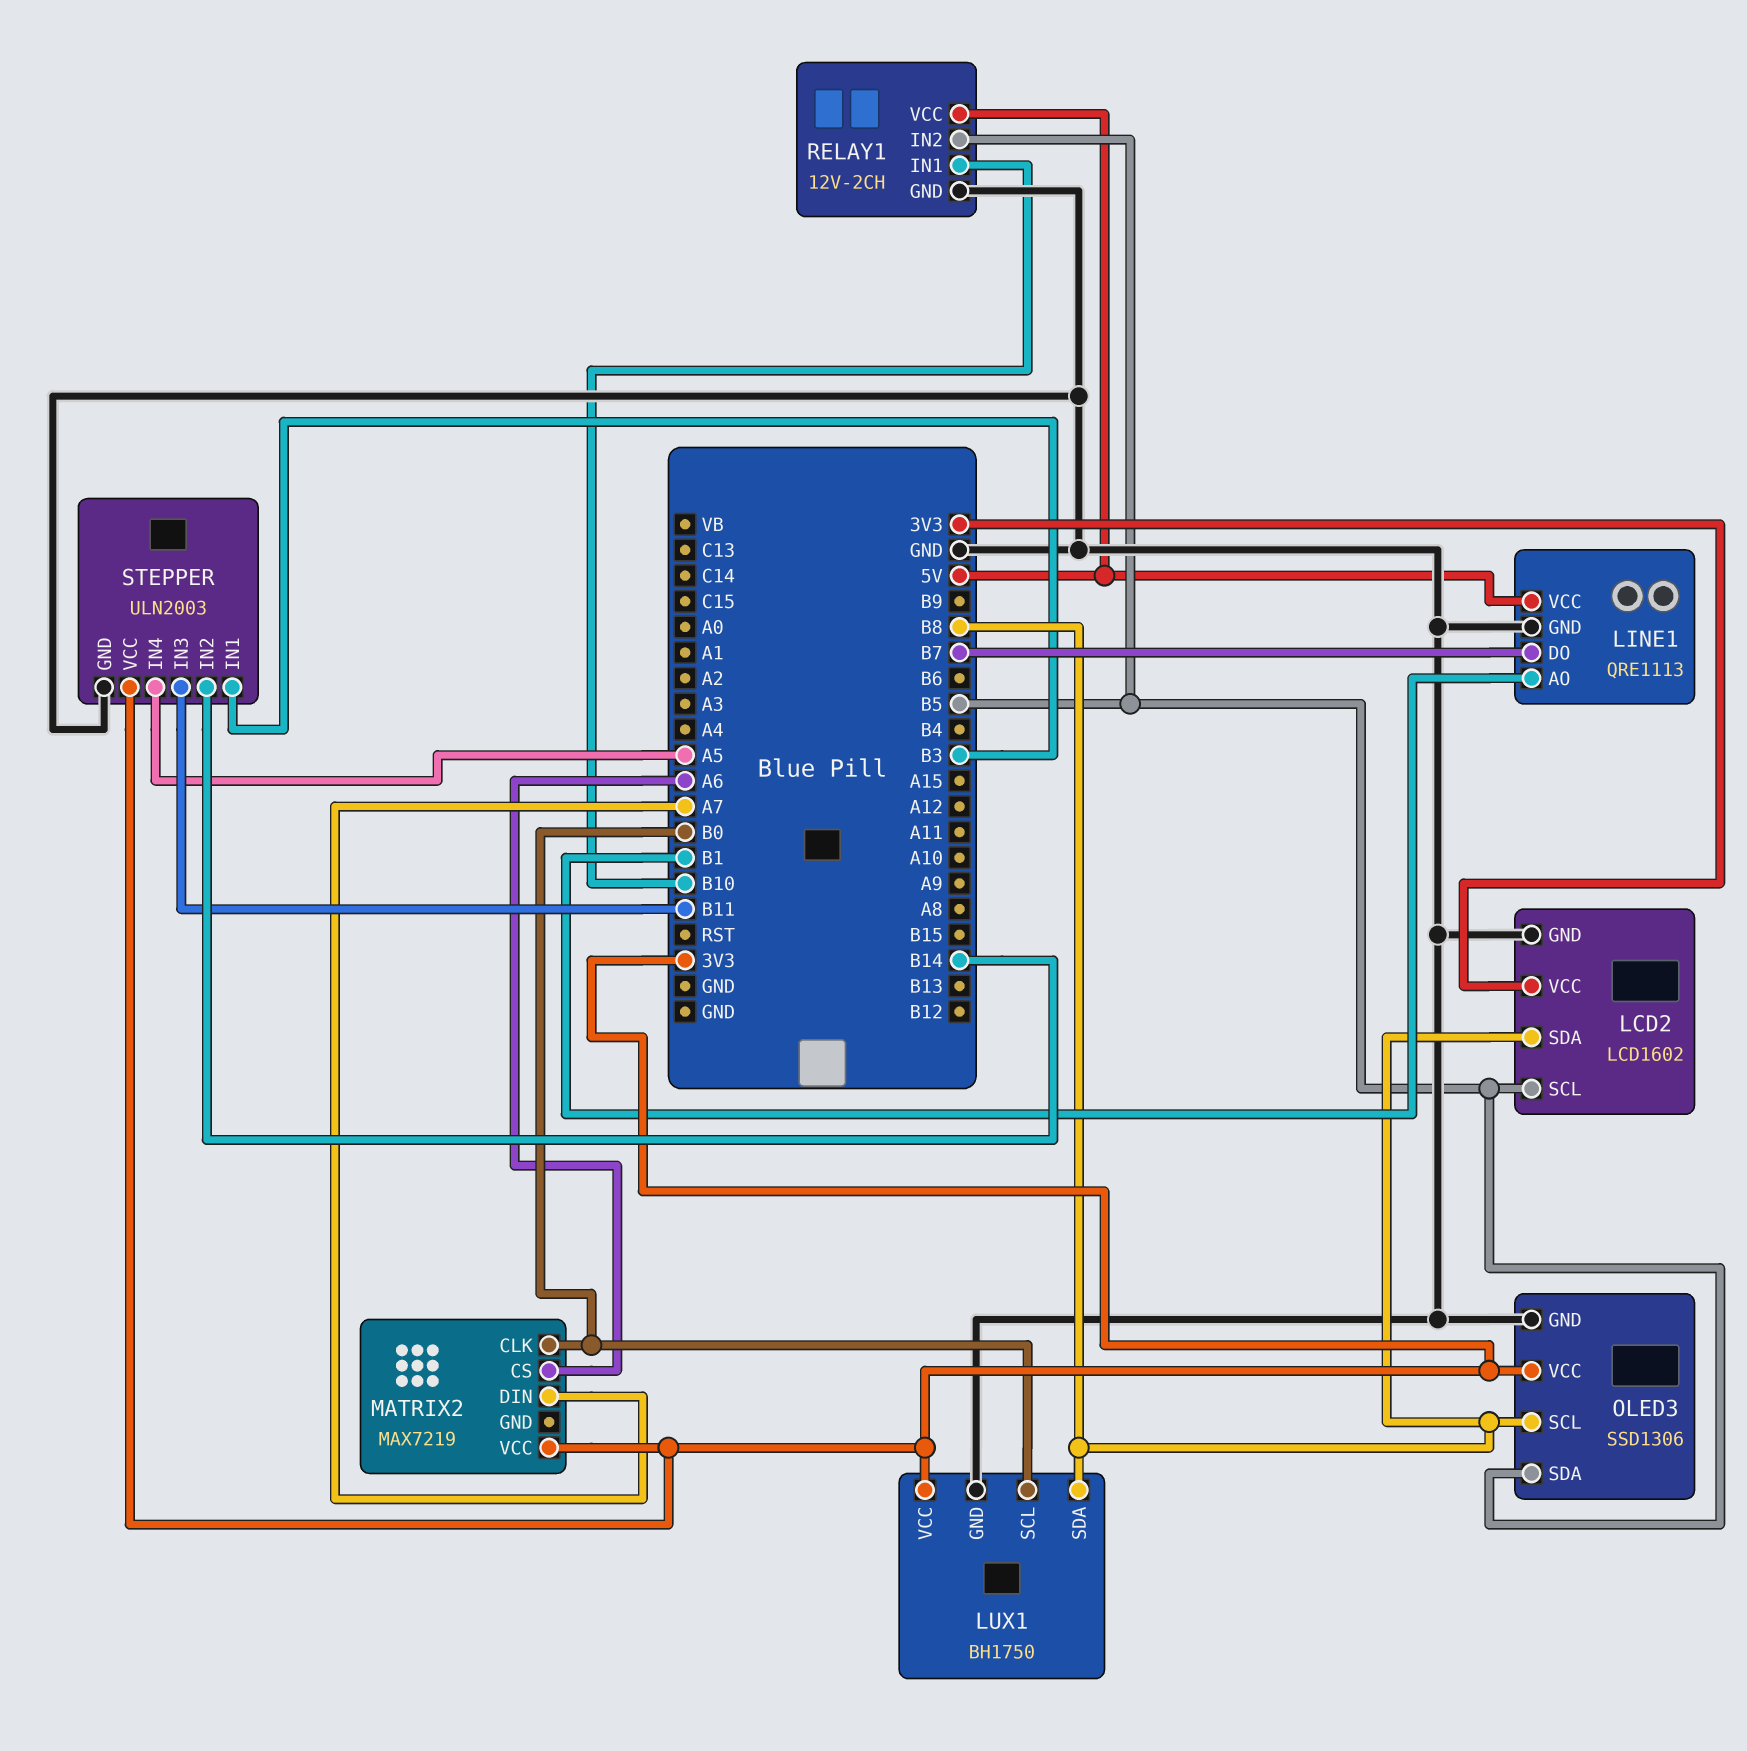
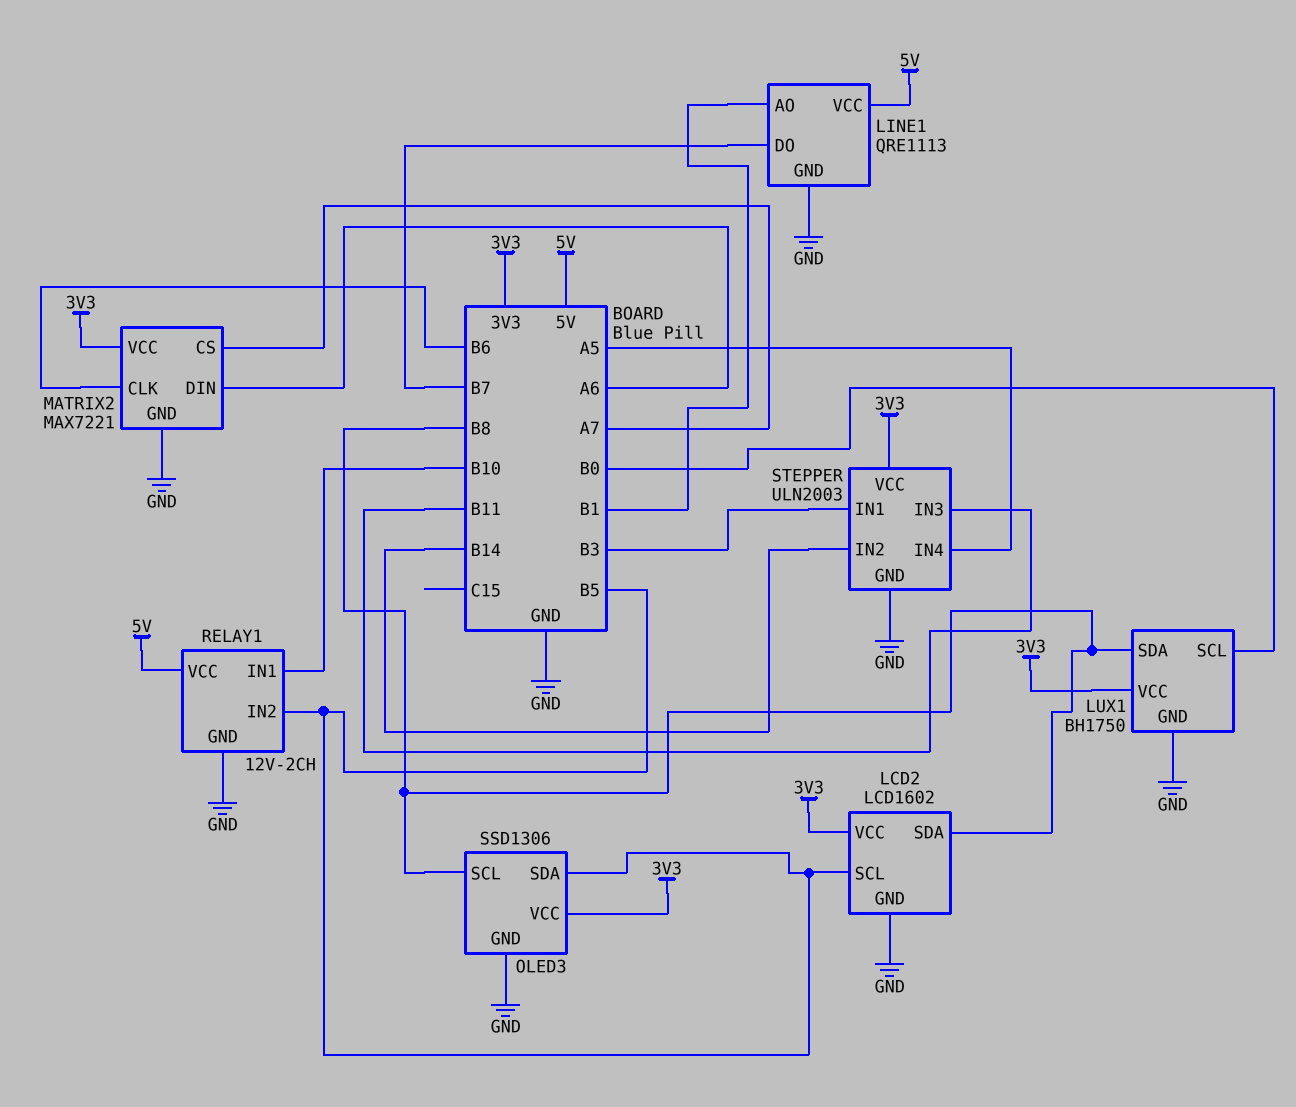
MATRIX2: MAX7219 -> MAX7221
MATRIX2 pin CLK: B0 -> B6
MATRIX2 pin CS: A6 -> A7
MATRIX2 pin DIN: A7 -> A6
MATRIX2 pin GND: none -> GND

